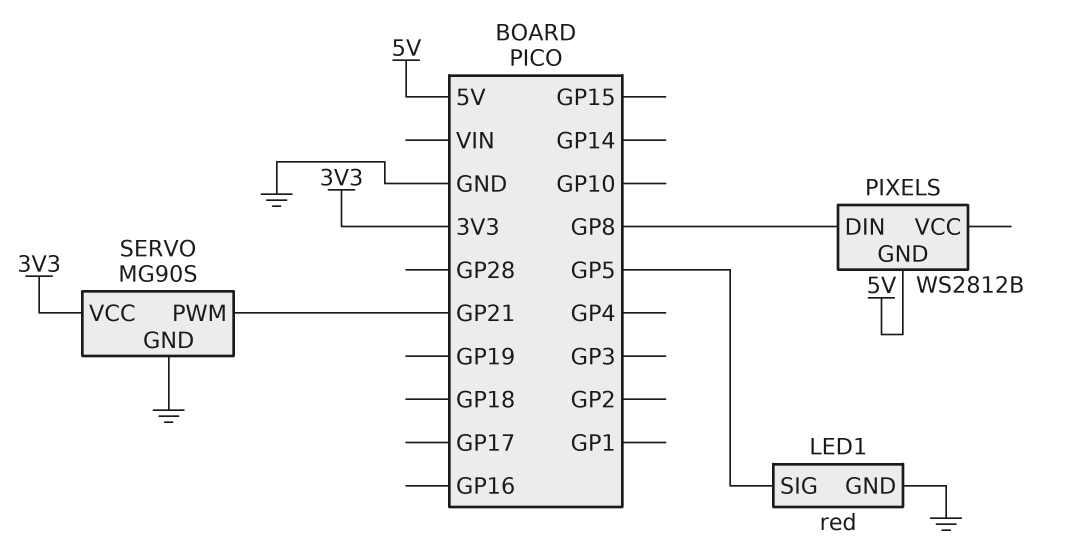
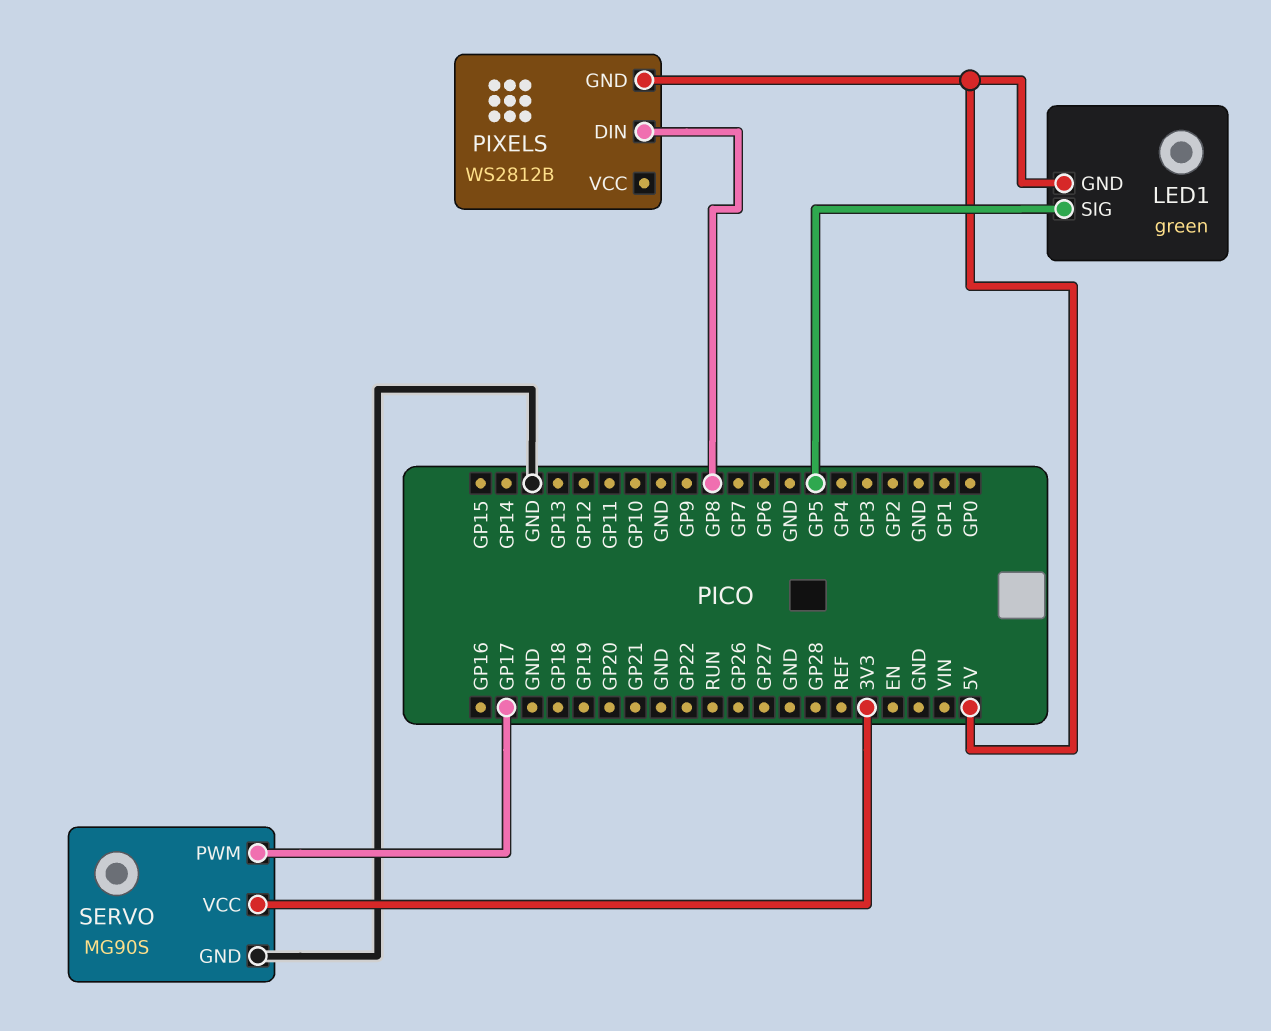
LED1: red -> green
LED1 pin GND: GND -> 5V
SERVO pin PWM: GP21 -> GP17

